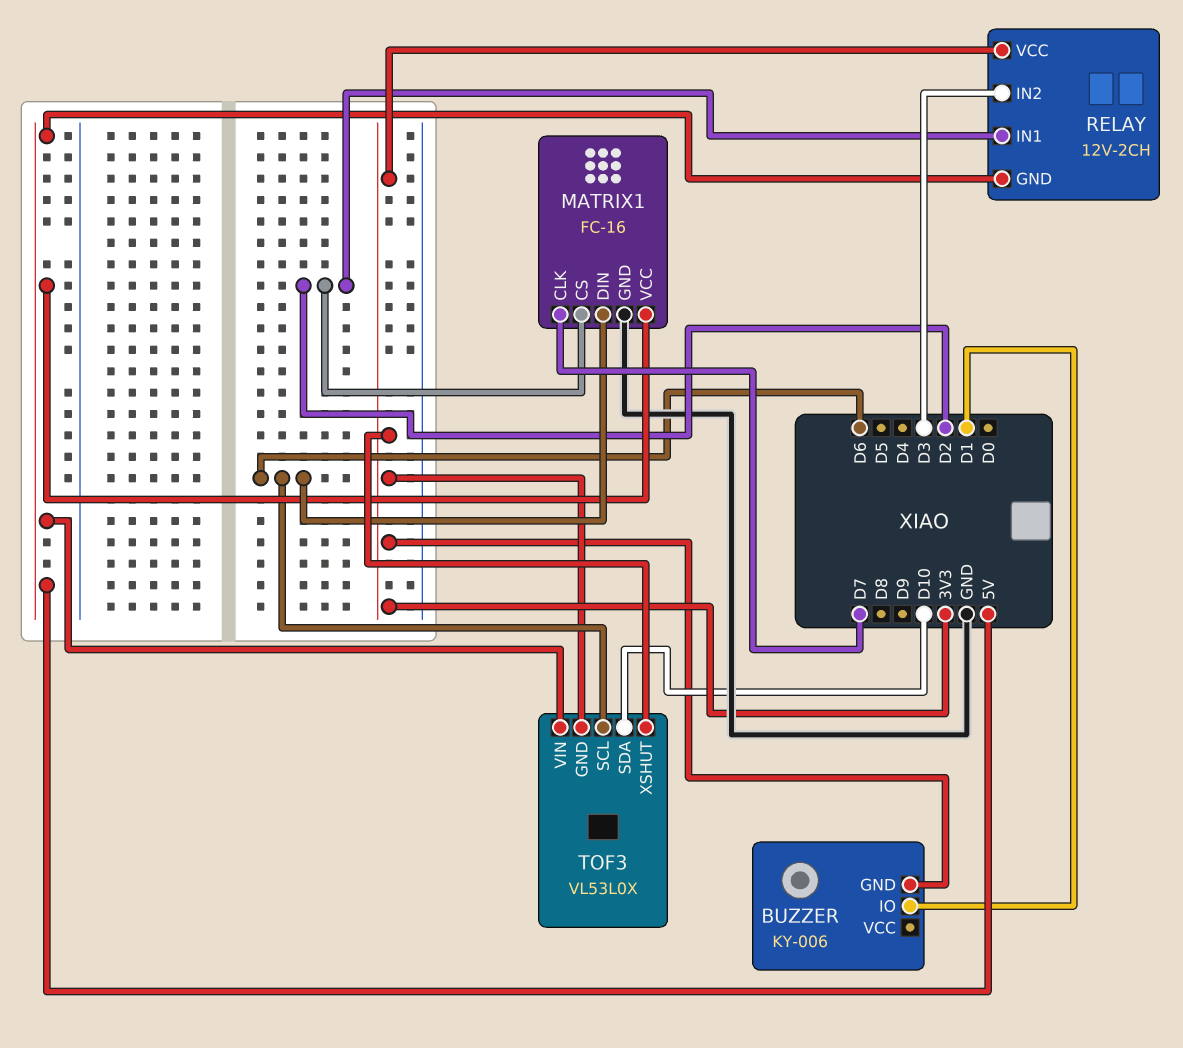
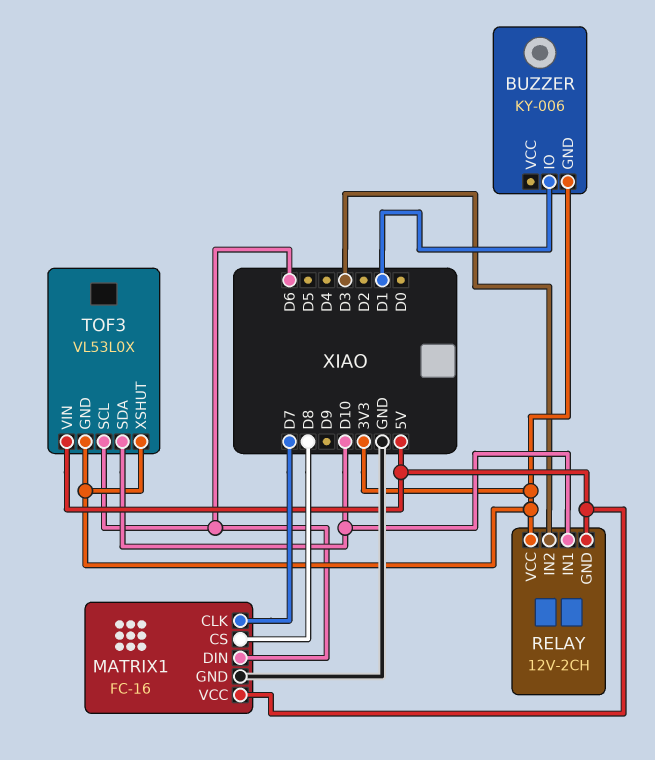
MATRIX1 pin CS: D2 -> D8
RELAY pin IN1: D2 -> D10

